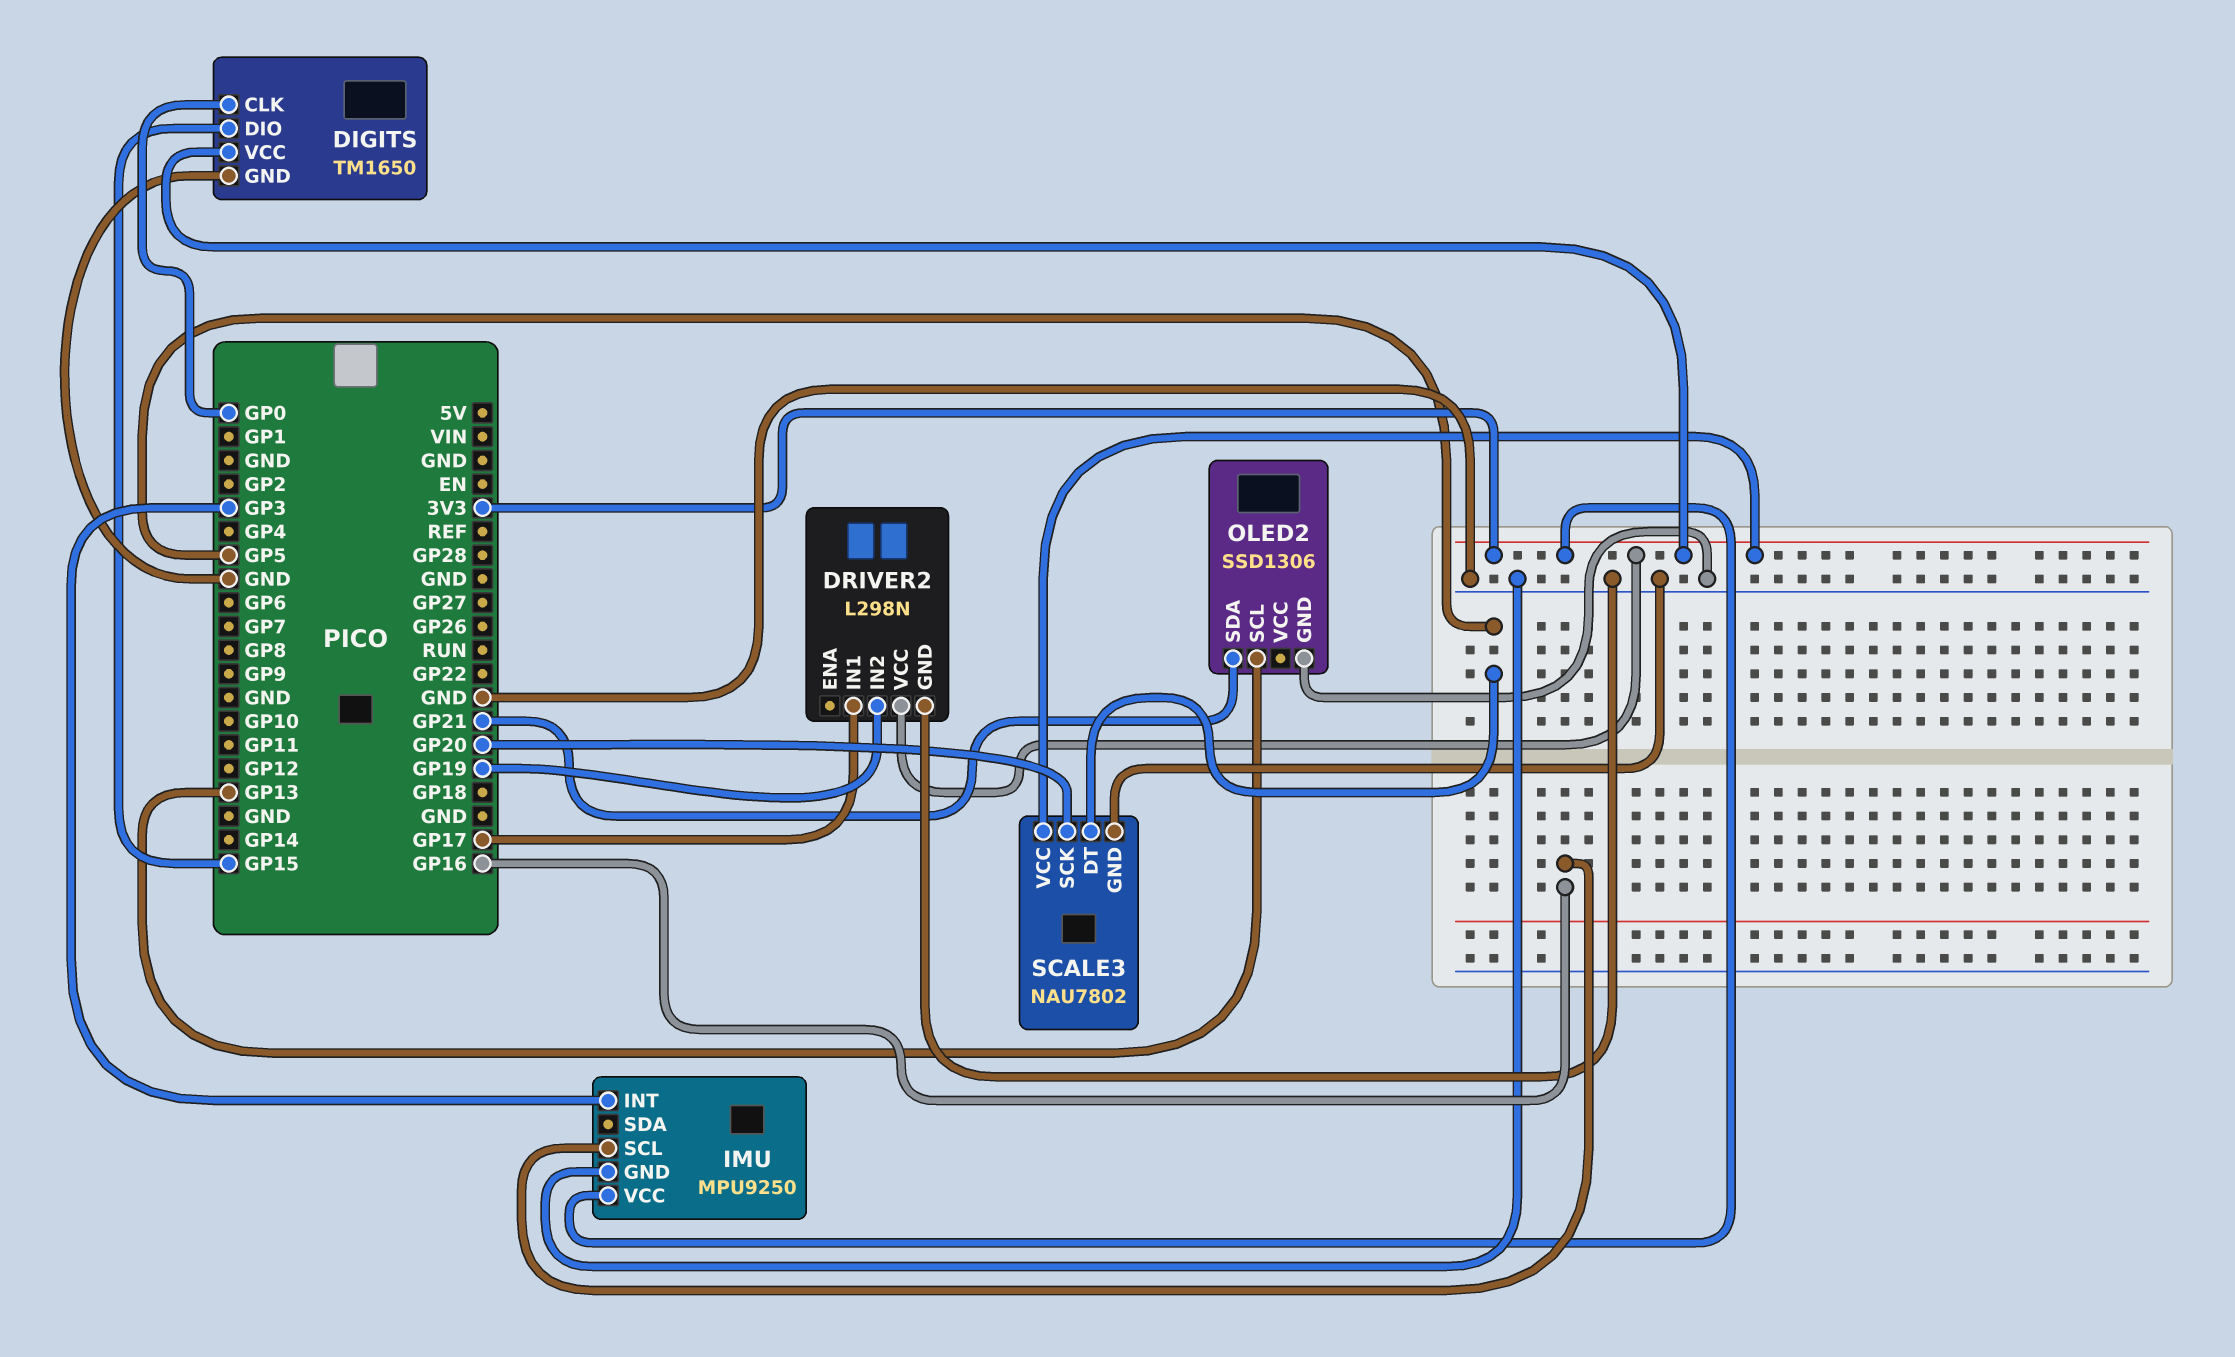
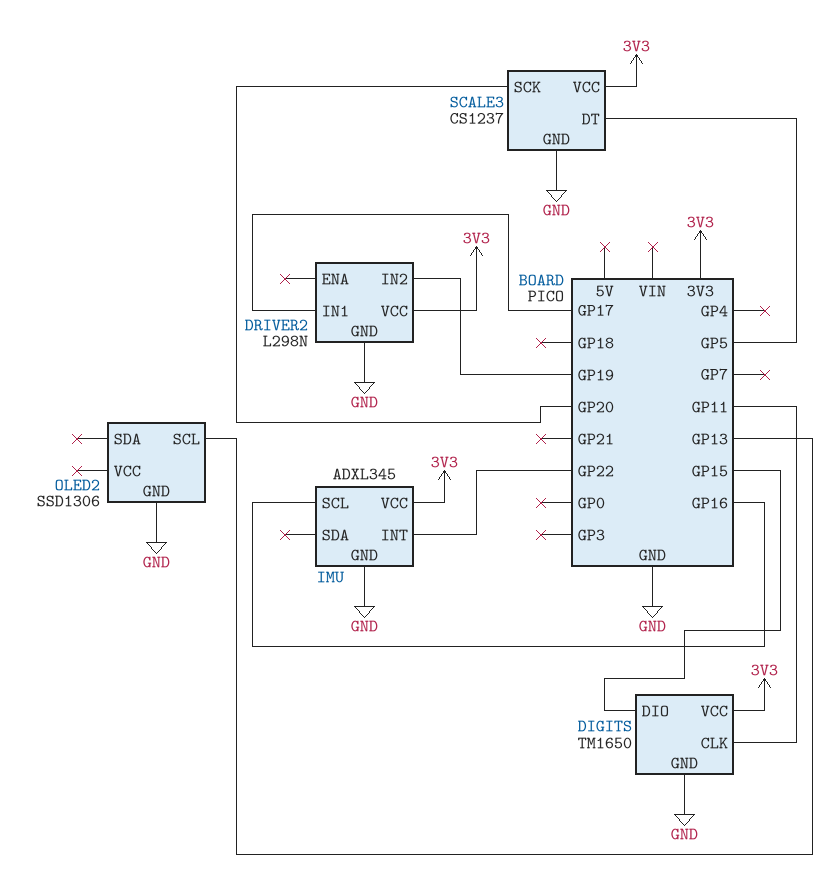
DIGITS pin CLK: GP0 -> GP11
IMU: MPU9250 -> ADXL345
IMU pin INT: GP3 -> GP22
OLED2 pin SDA: GP21 -> none
SCALE3: NAU7802 -> CS1237

